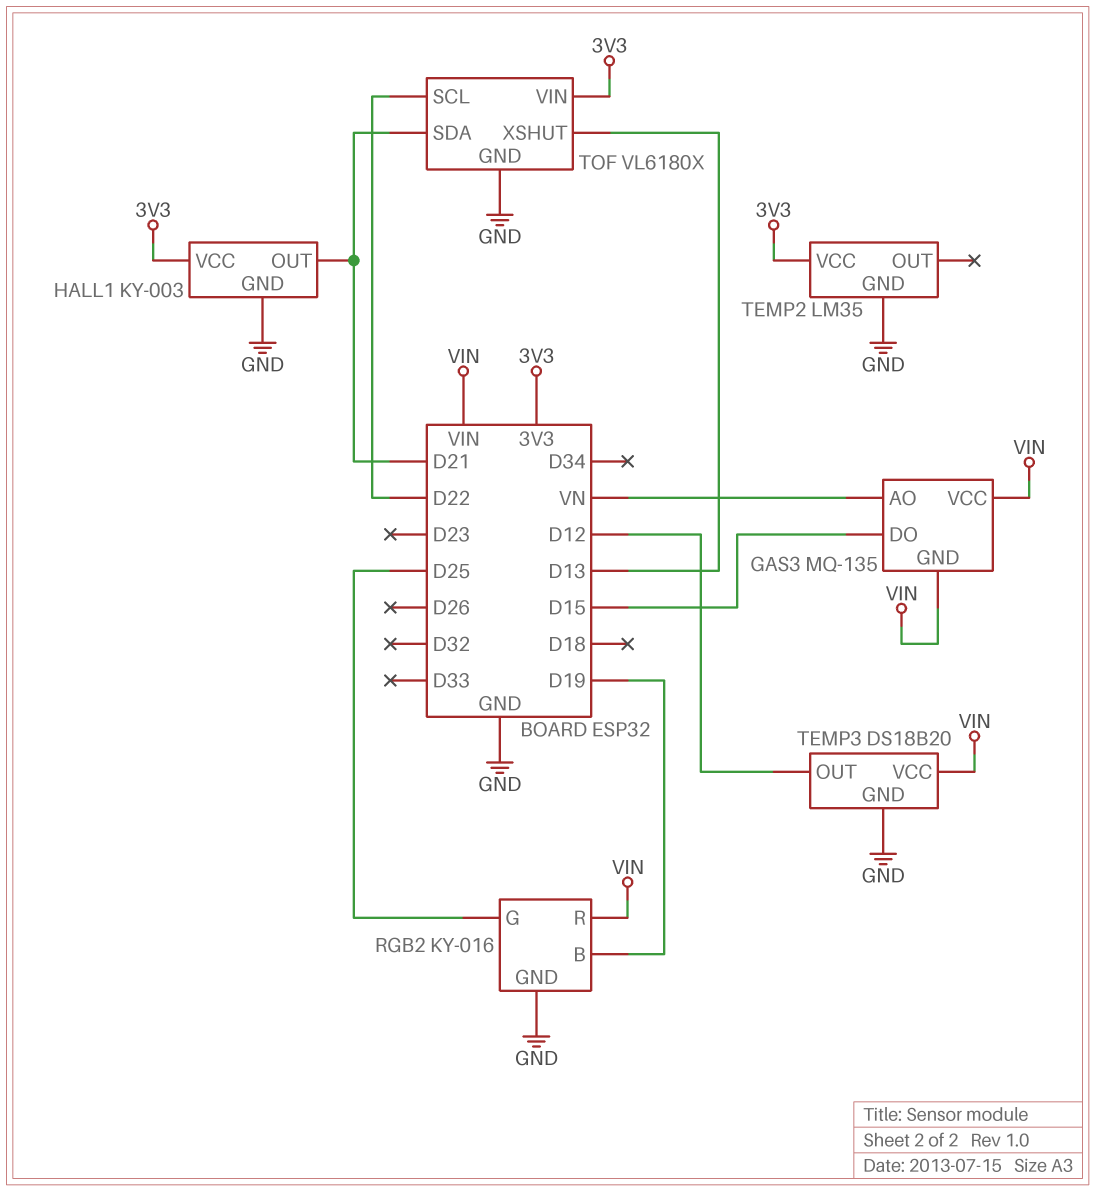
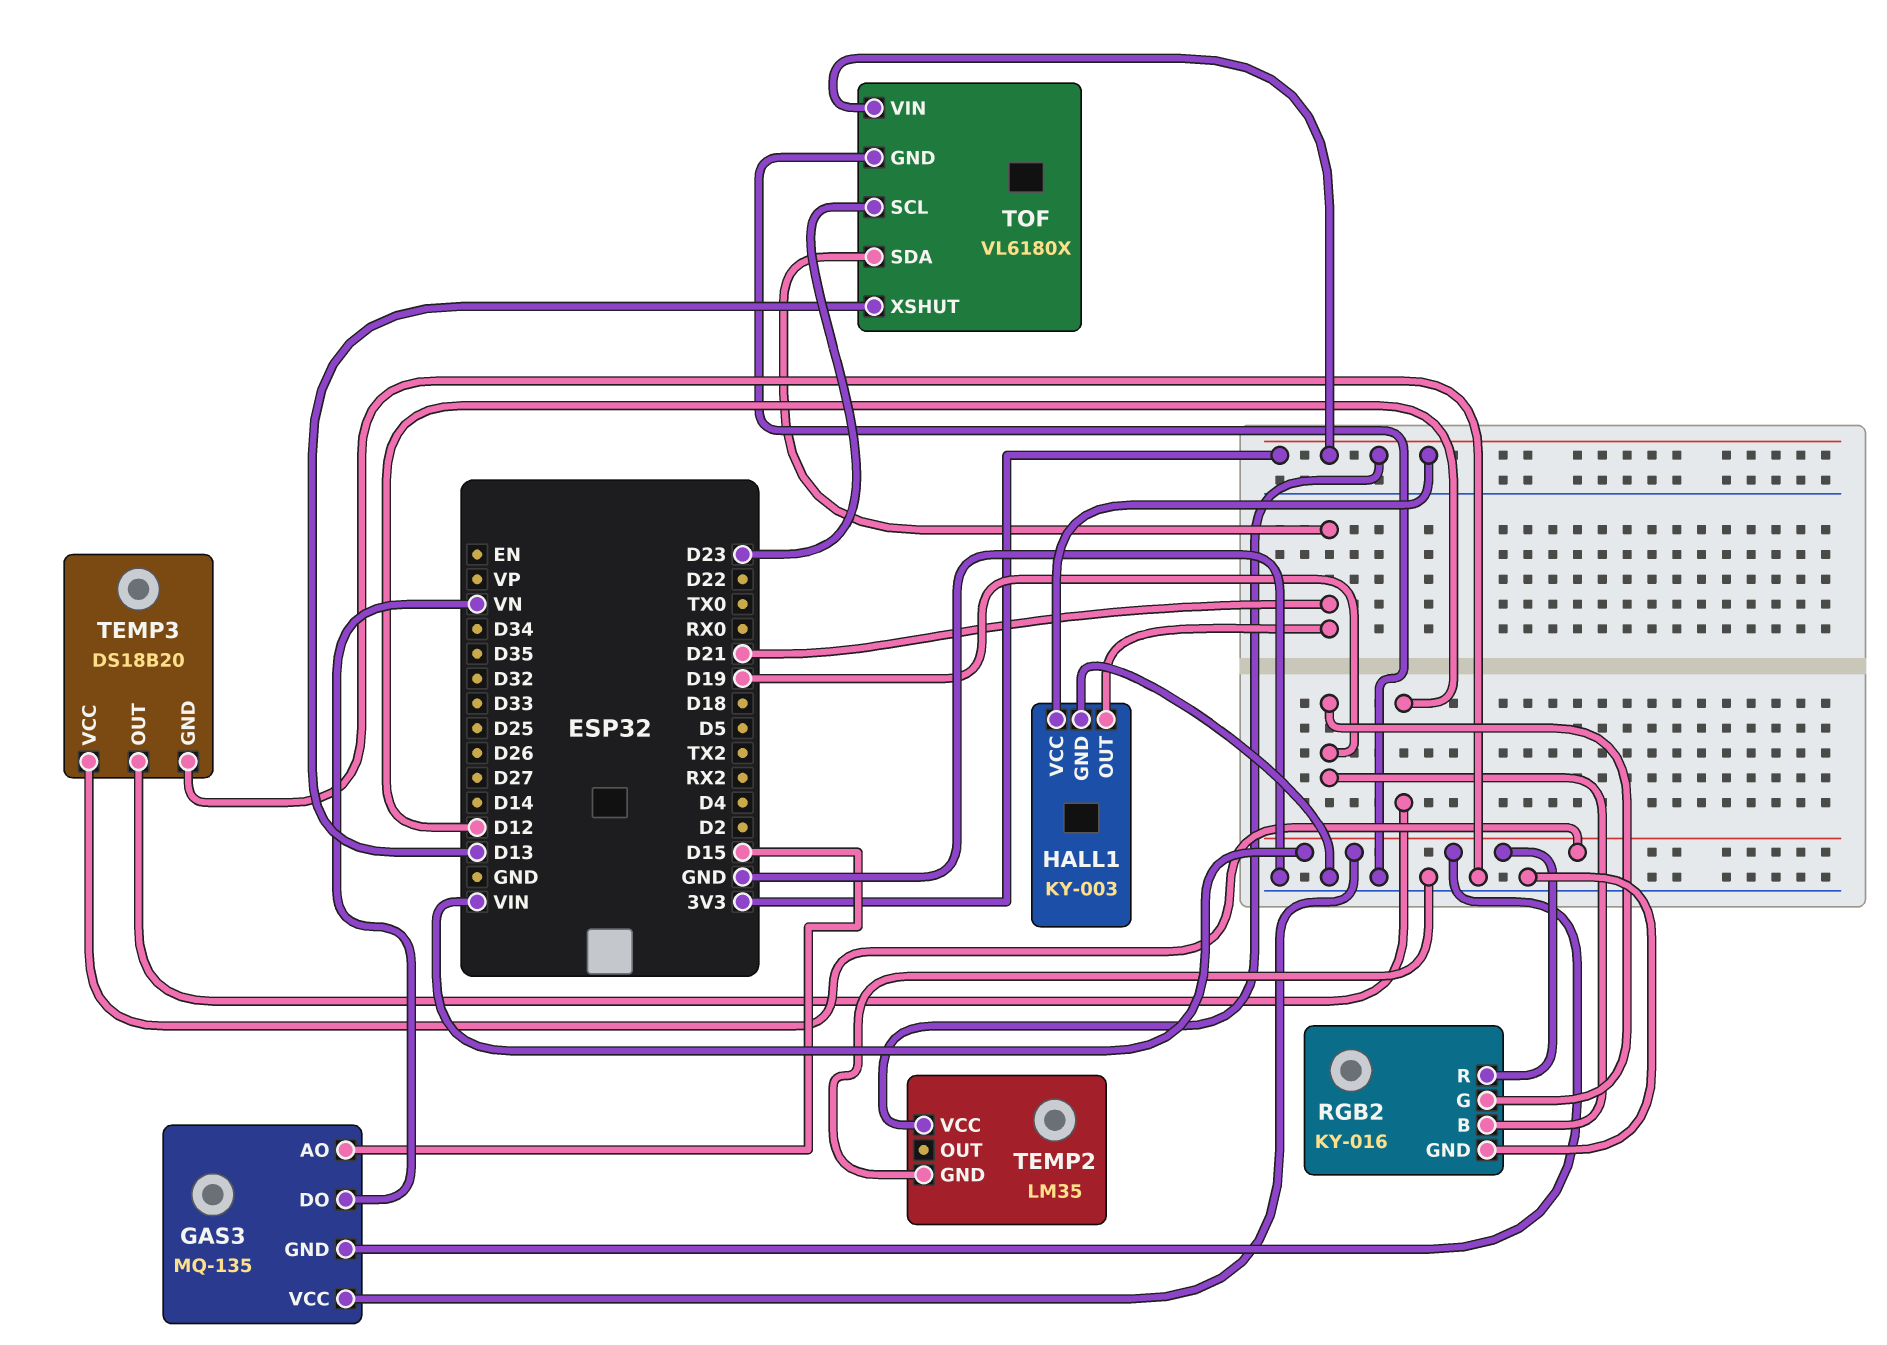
GAS3 pin AO: VN -> D15
GAS3 pin DO: D15 -> VN
RGB2 pin G: D25 -> D19
TOF pin SCL: D22 -> D23

